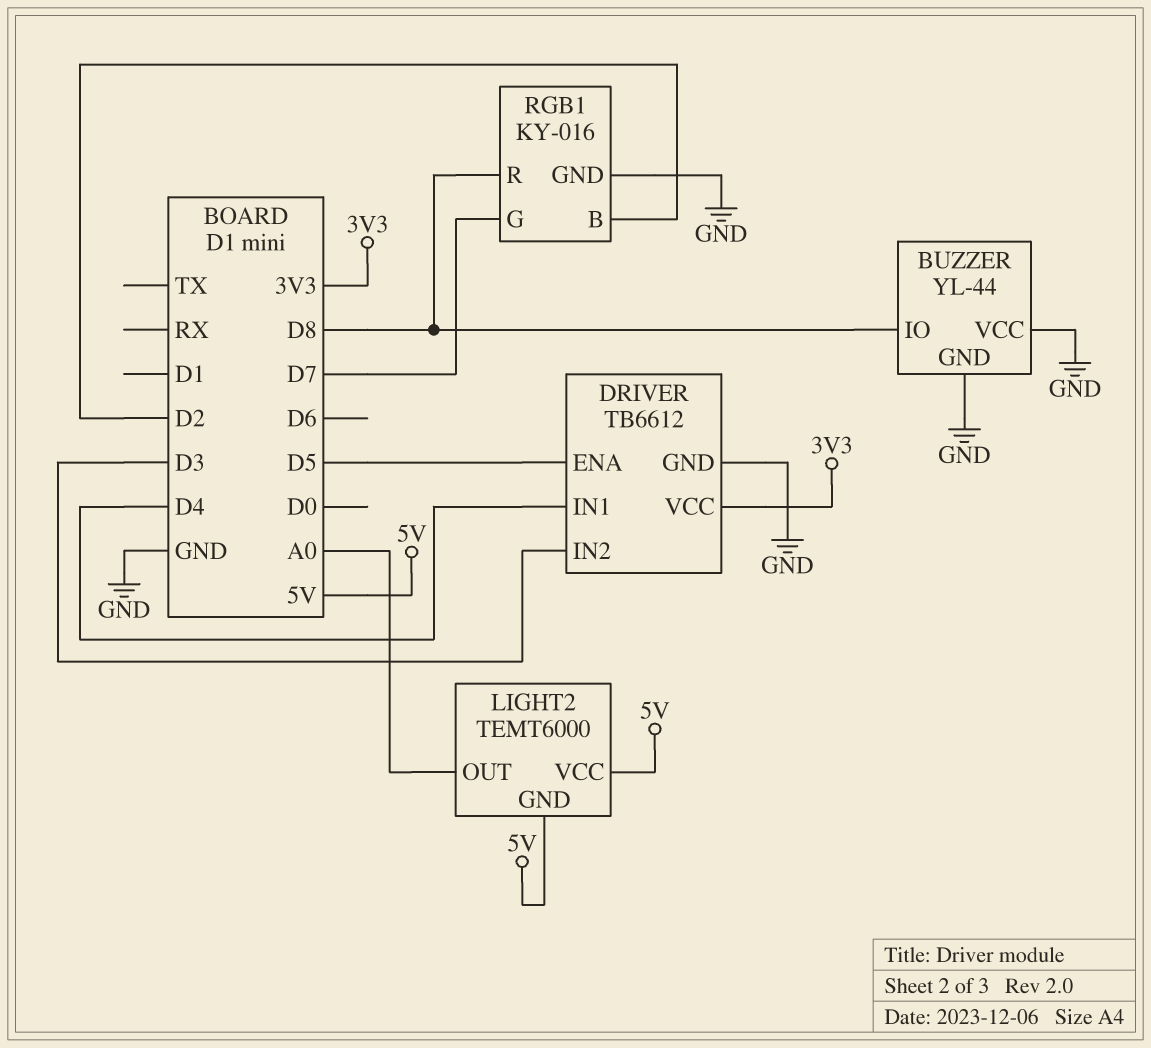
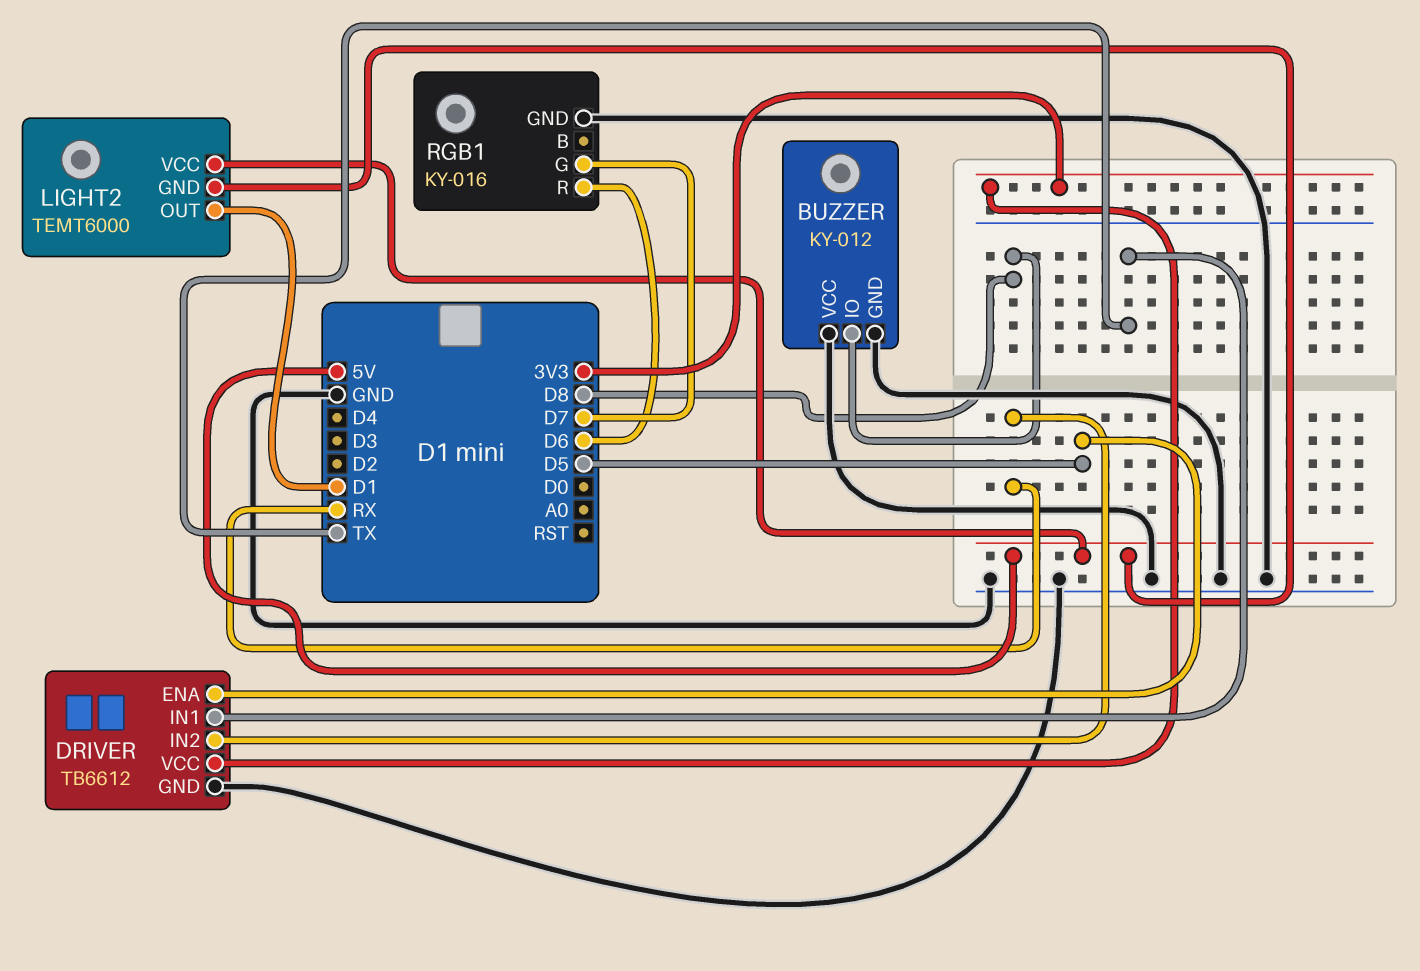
BUZZER: YL-44 -> KY-012
DRIVER pin IN1: D4 -> TX
DRIVER pin IN2: D3 -> RX
LIGHT2 pin OUT: A0 -> D1
RGB1 pin B: D2 -> none
RGB1 pin R: D8 -> D6

